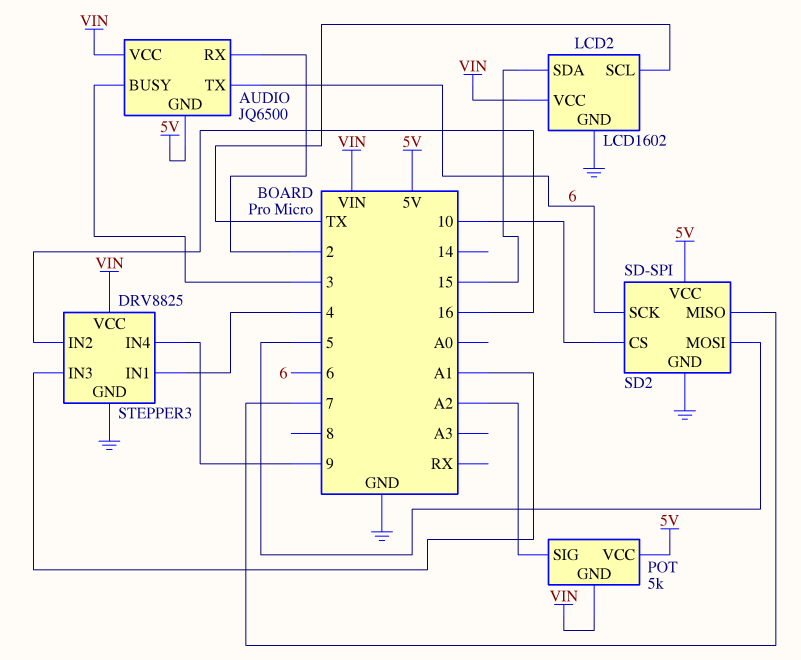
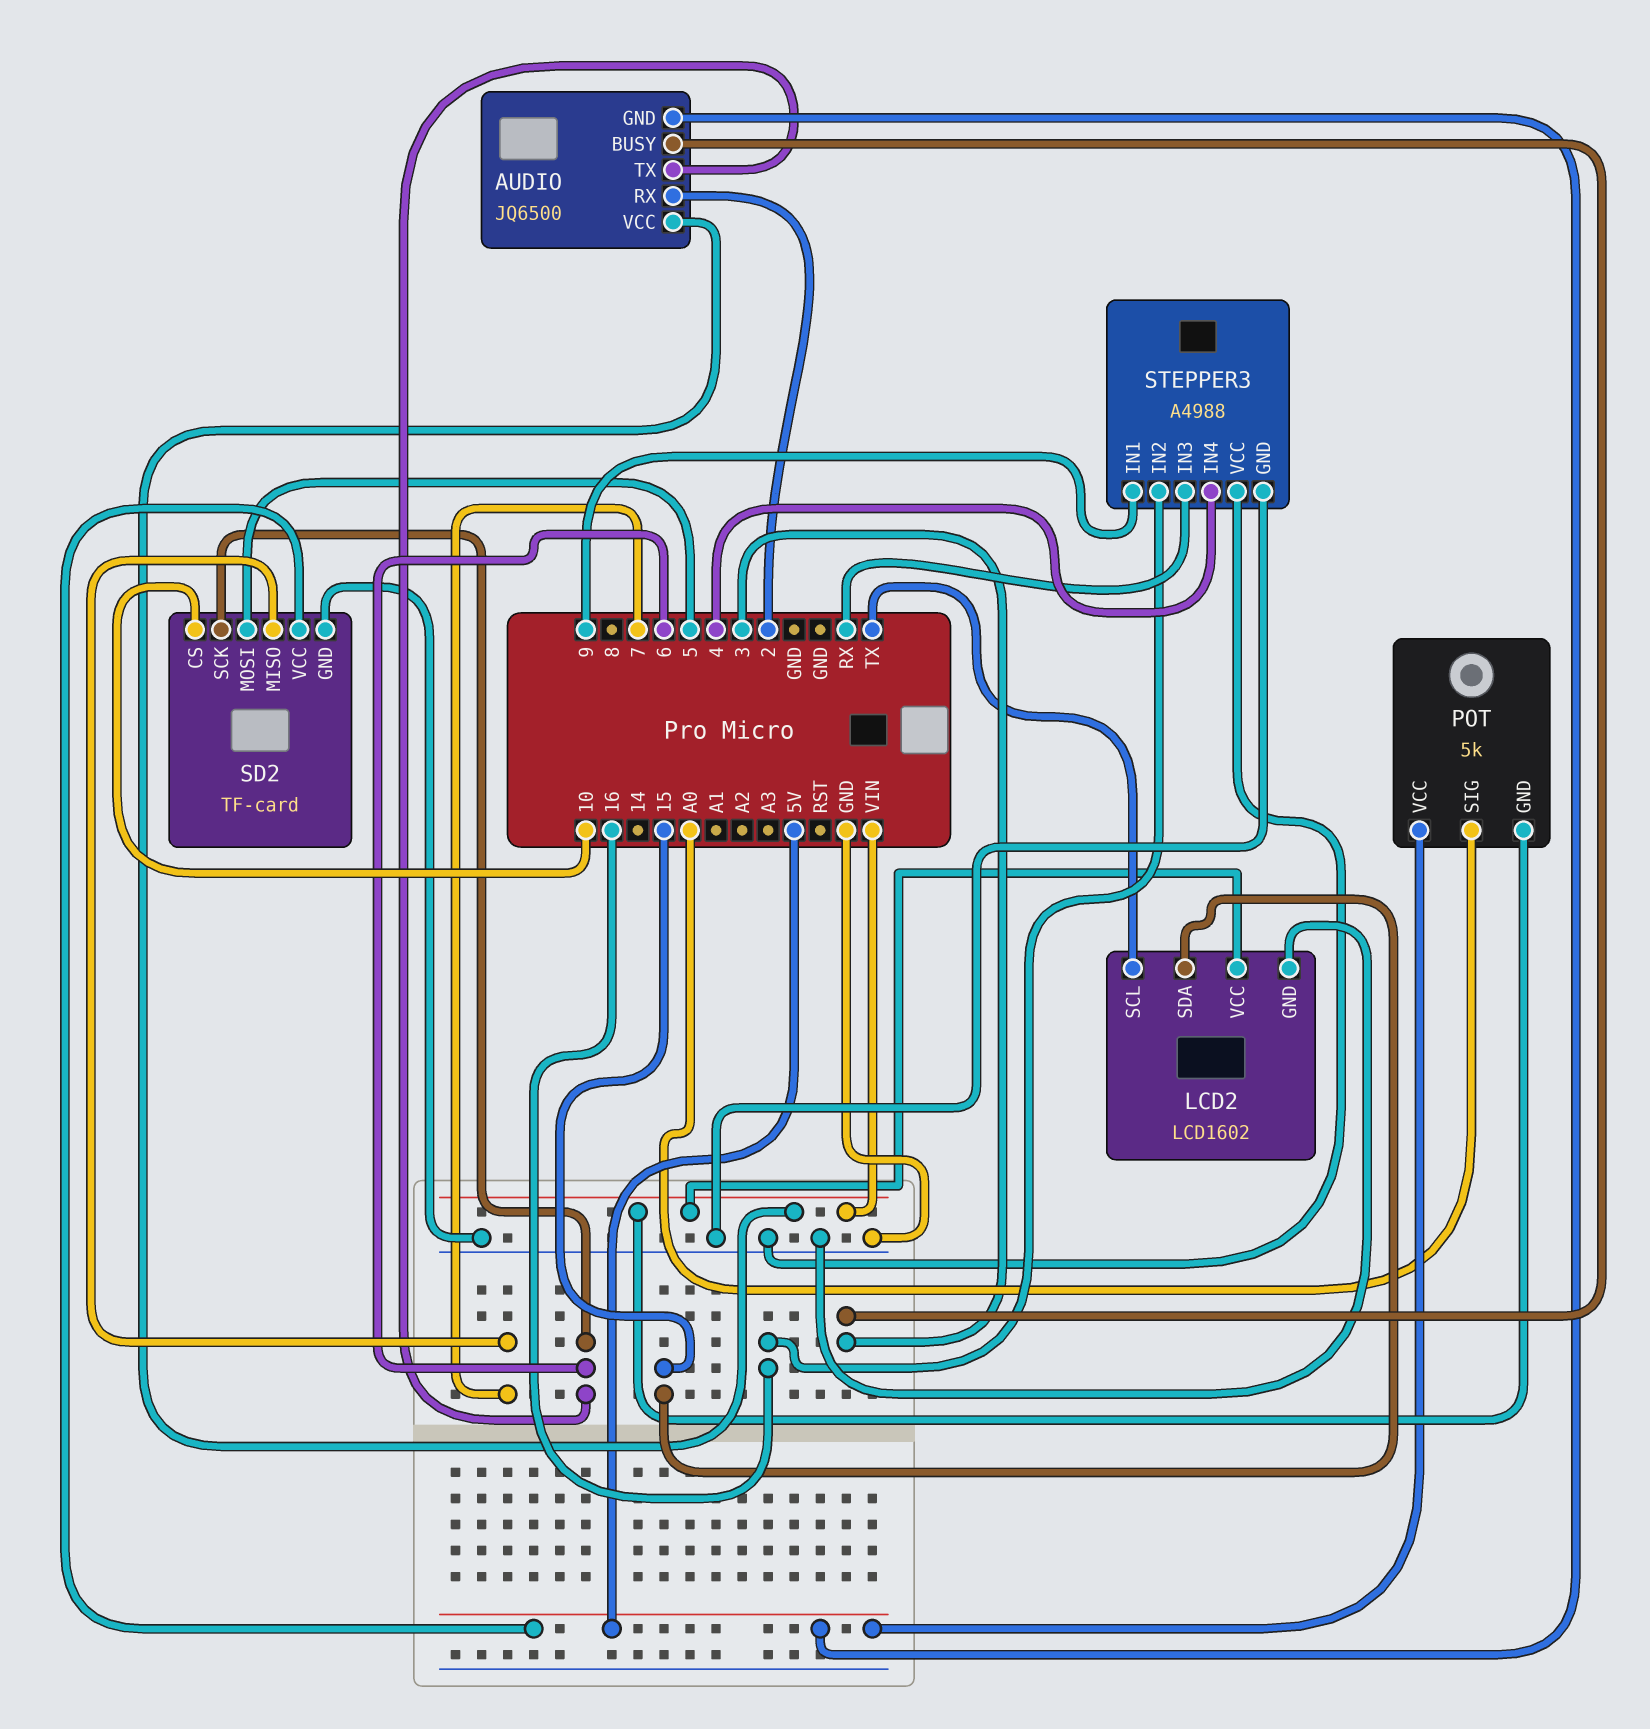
POT pin SIG: A2 -> A0
SD2: SD-SPI -> TF-card
STEPPER3: DRV8825 -> A4988
STEPPER3 pin IN1: 4 -> 9
STEPPER3 pin IN3: A1 -> RX
STEPPER3 pin IN4: 9 -> 4
STEPPER3 pin VCC: VIN -> GND

